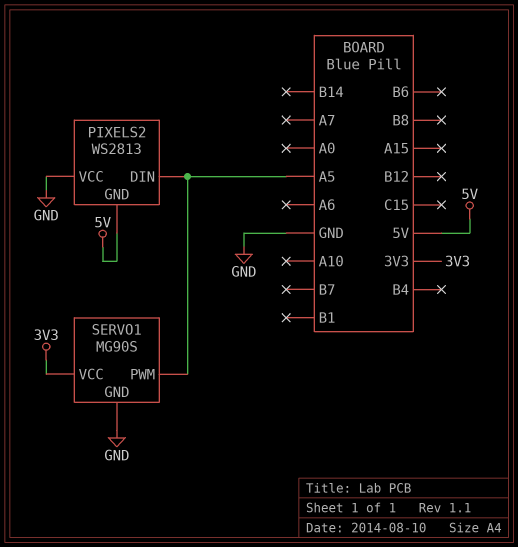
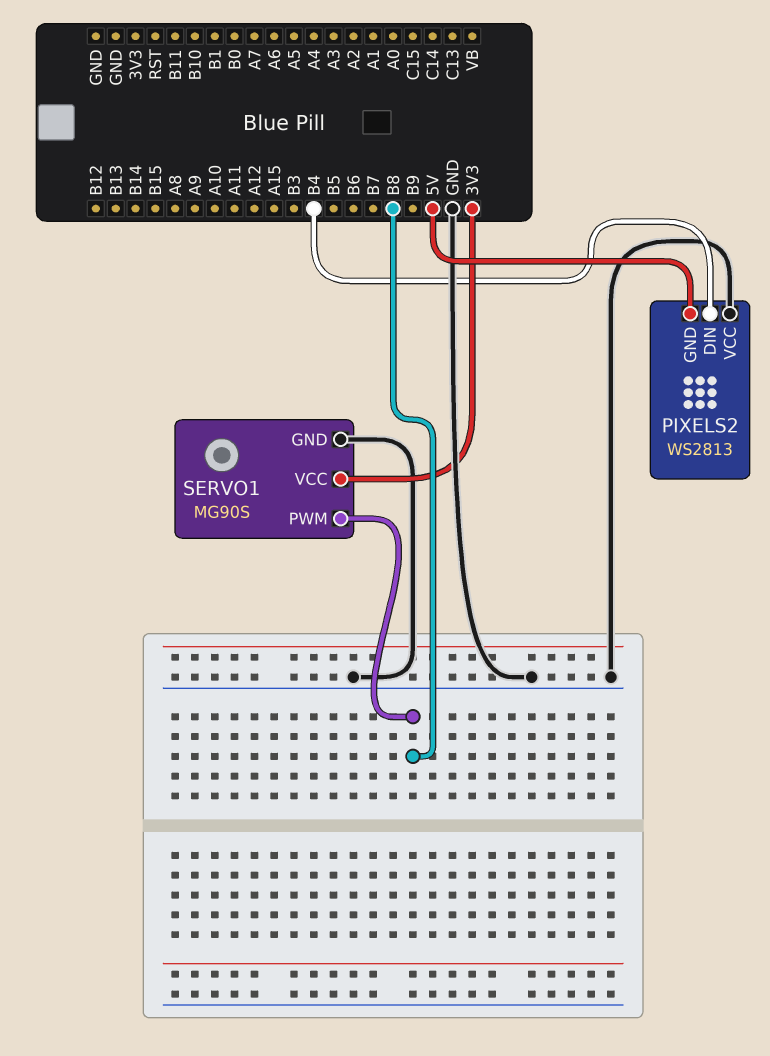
PIXELS2 pin DIN: A5 -> B4
SERVO1 pin PWM: A5 -> B8

